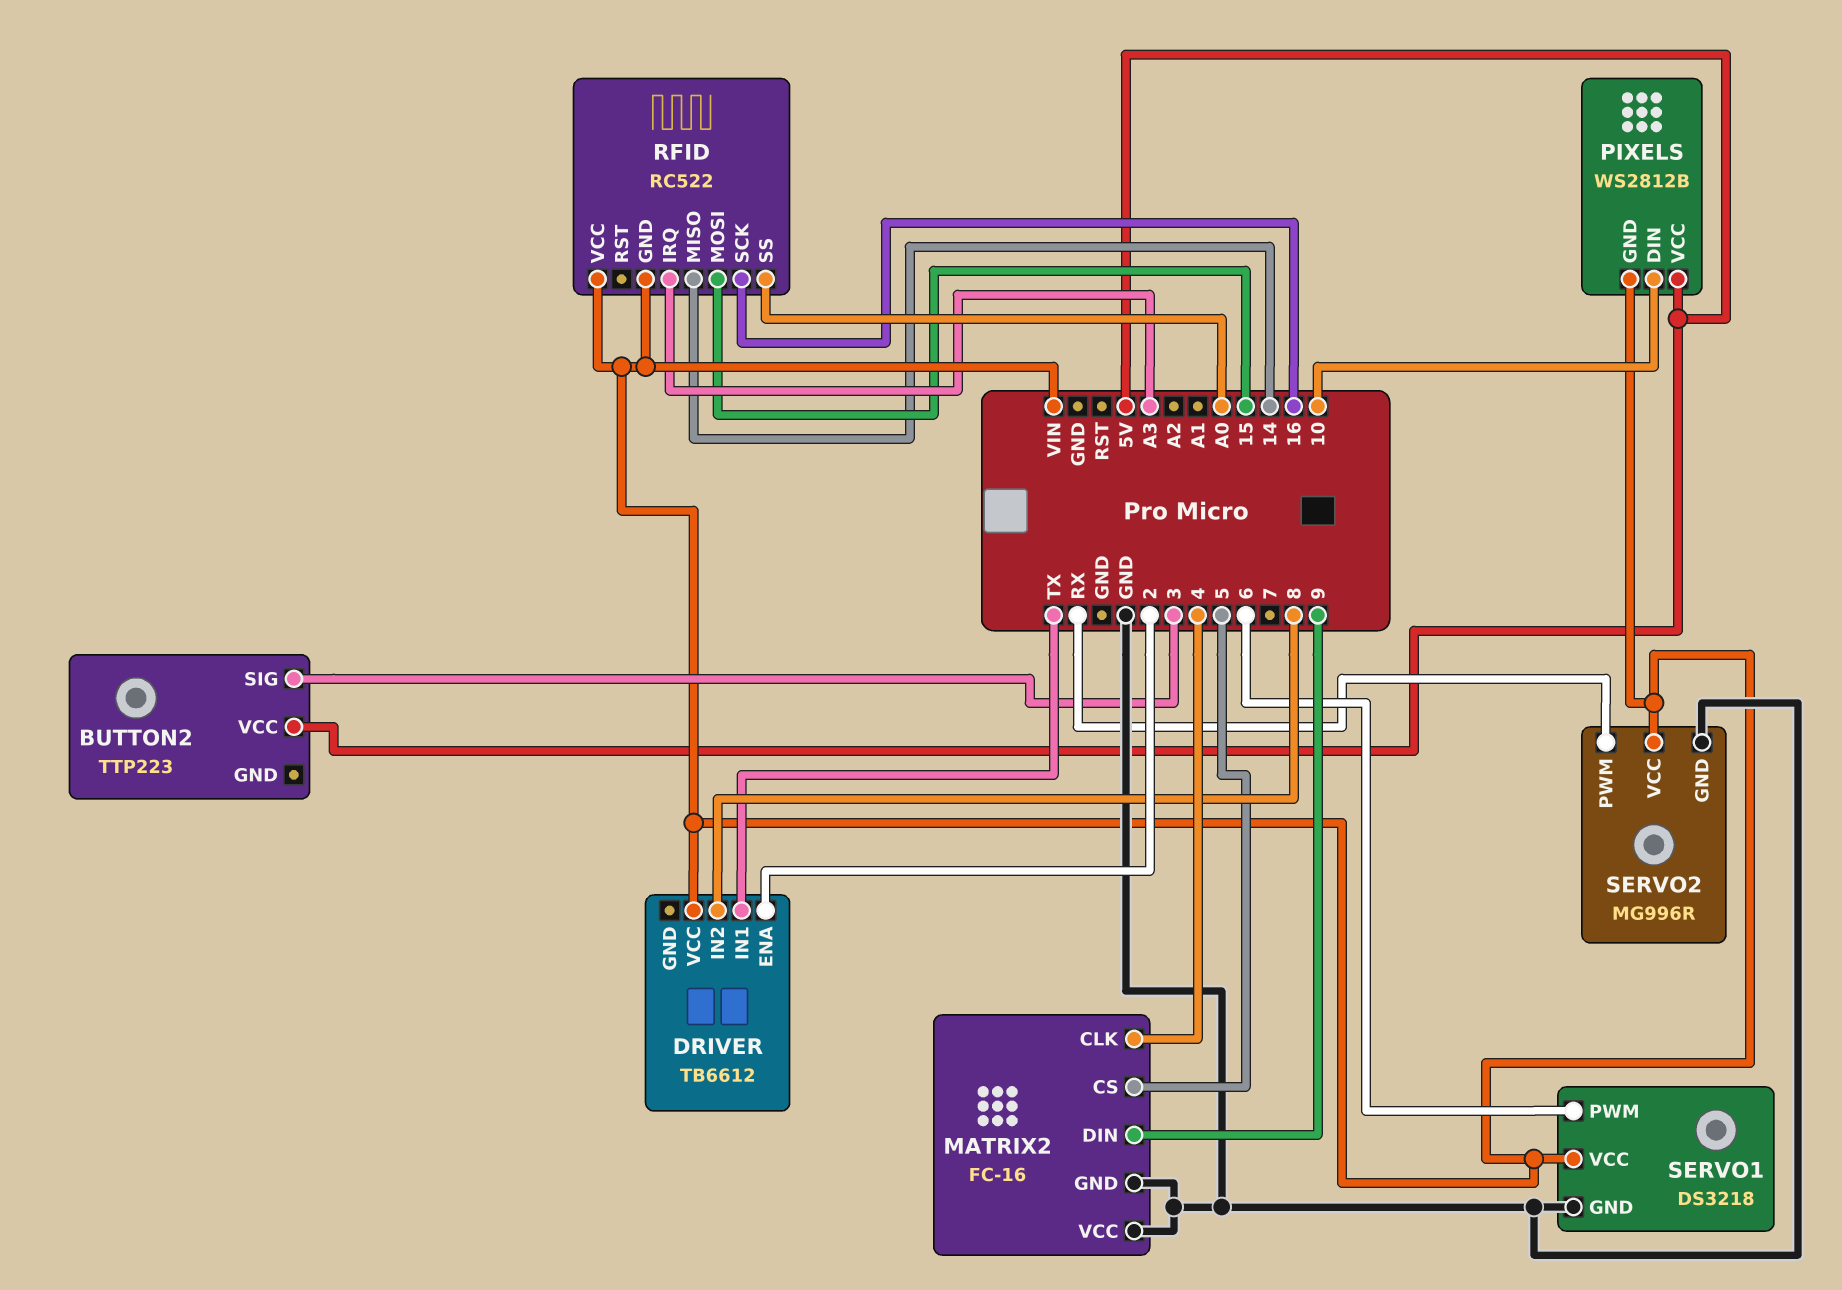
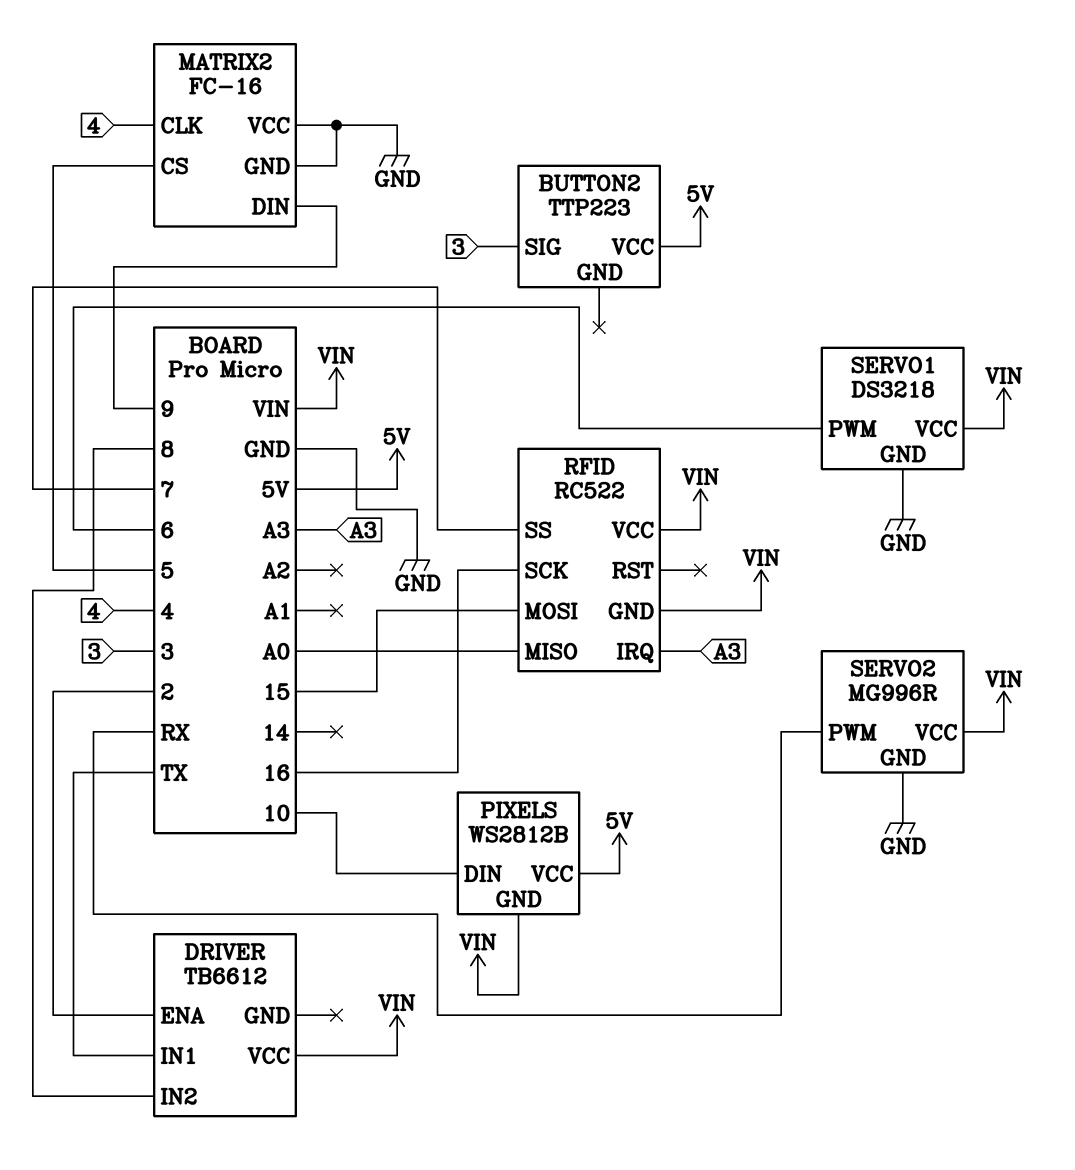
RFID pin MISO: 14 -> A0
RFID pin SS: A0 -> 7

